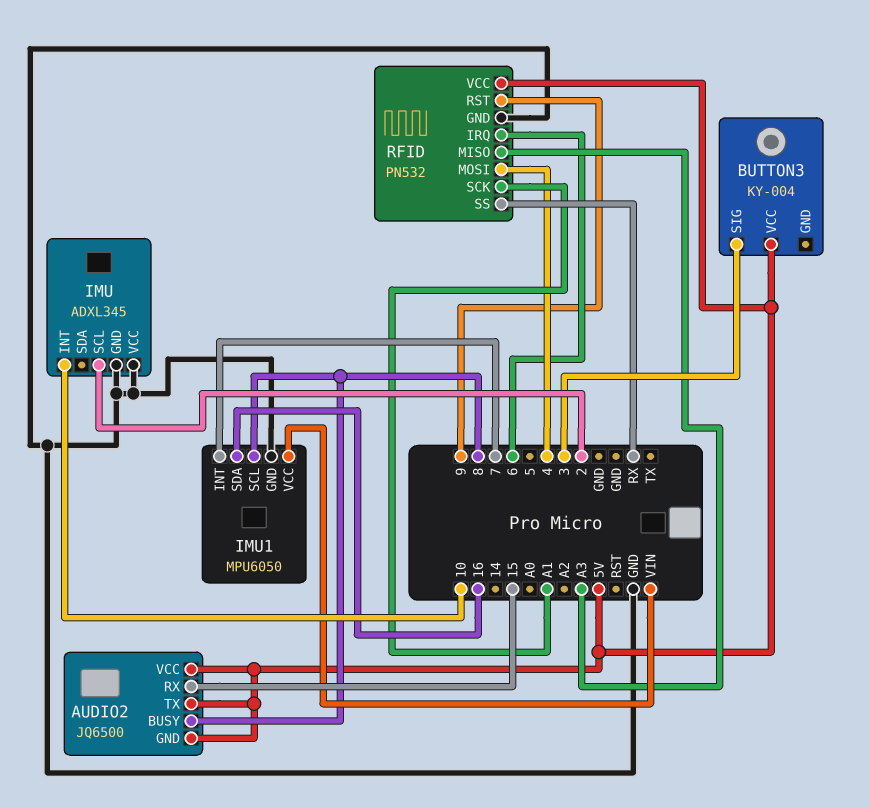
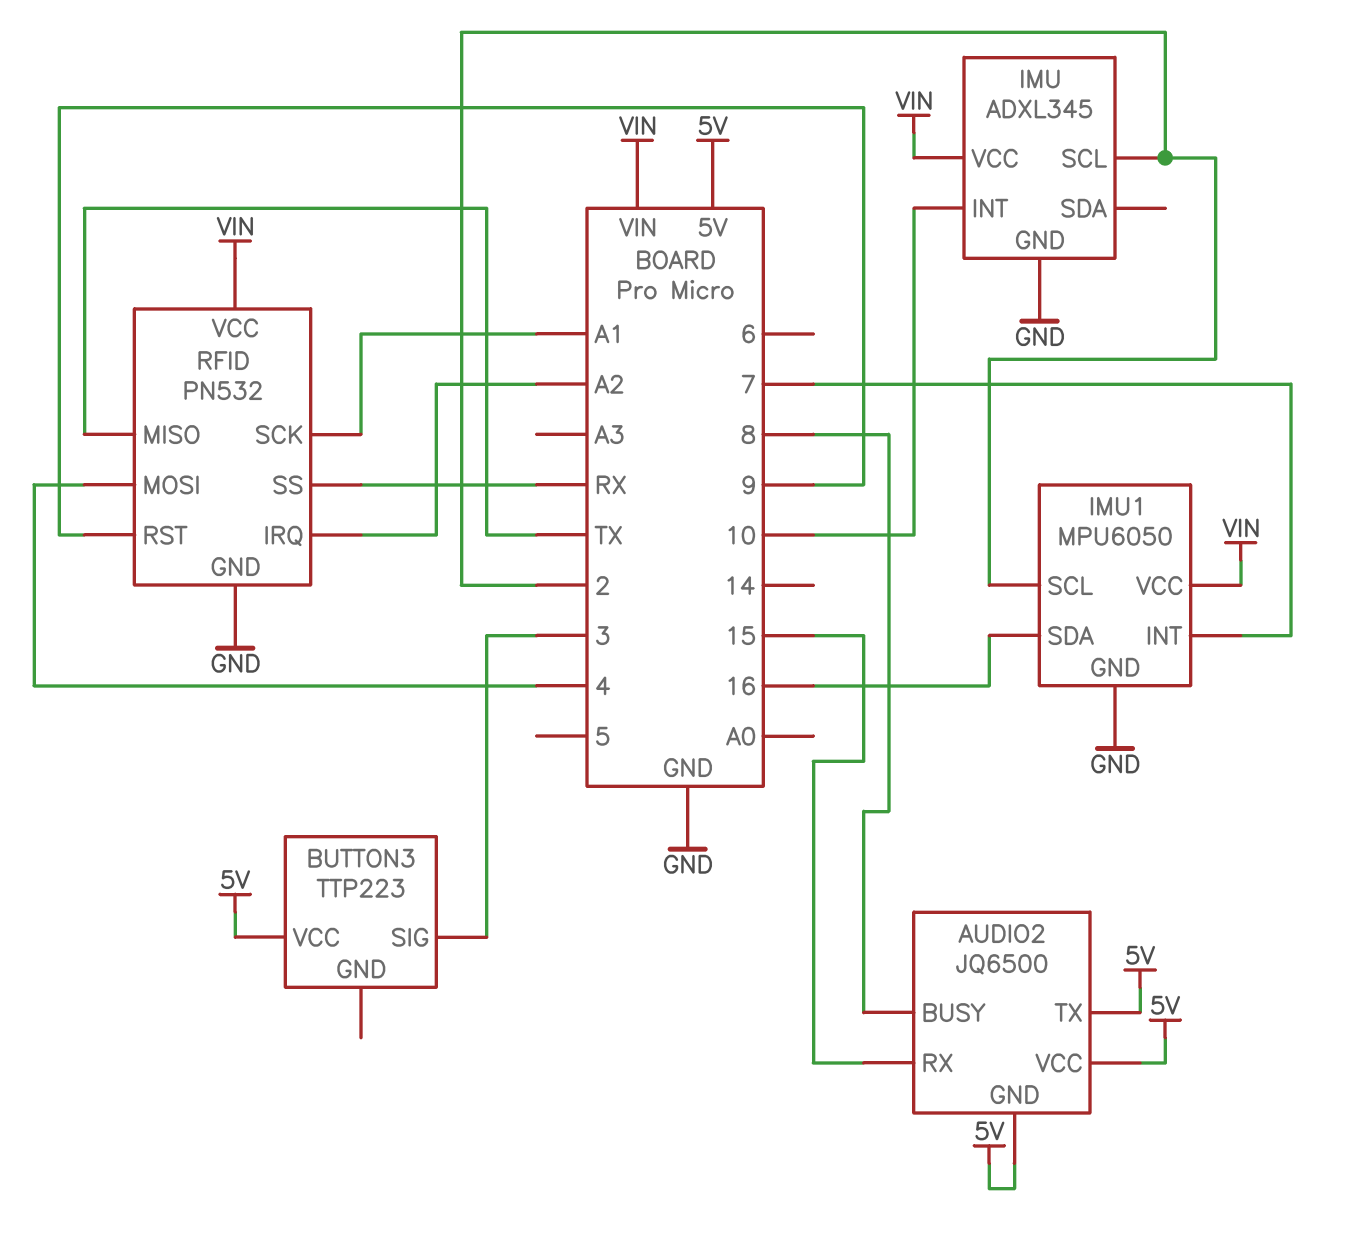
BUTTON3: KY-004 -> TTP223
IMU pin VCC: GND -> VIN
IMU1 pin SCL: 8 -> 2
RFID pin IRQ: 6 -> A2
RFID pin MISO: A3 -> TX
RFID pin VCC: 5V -> VIN

